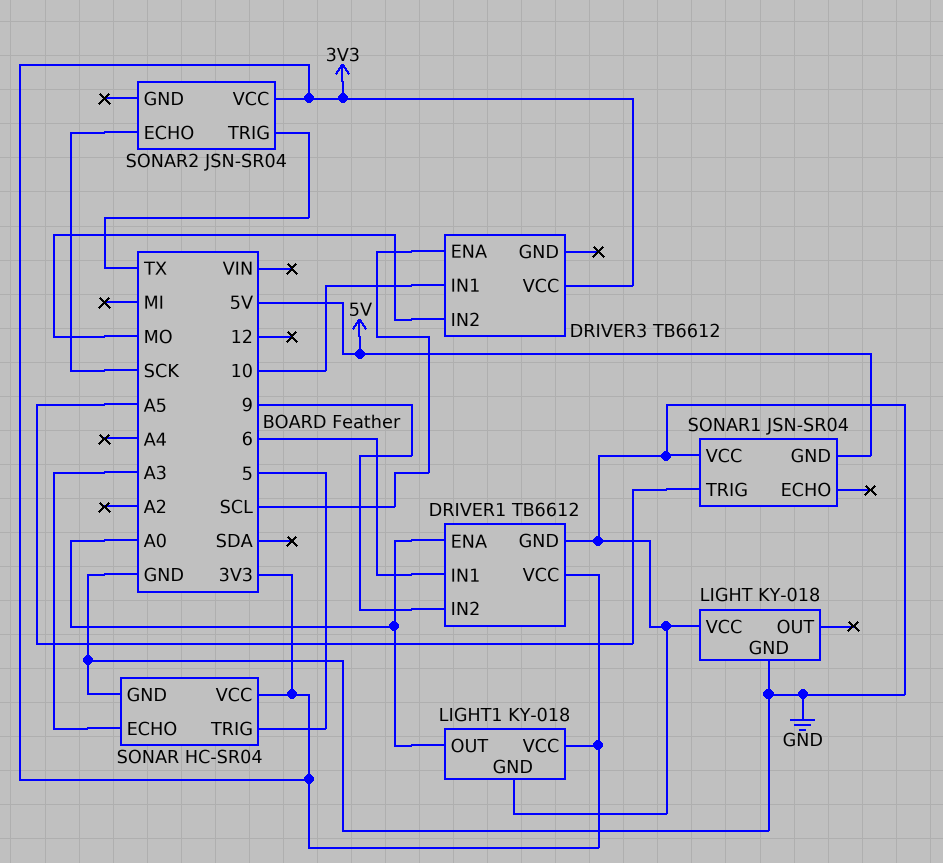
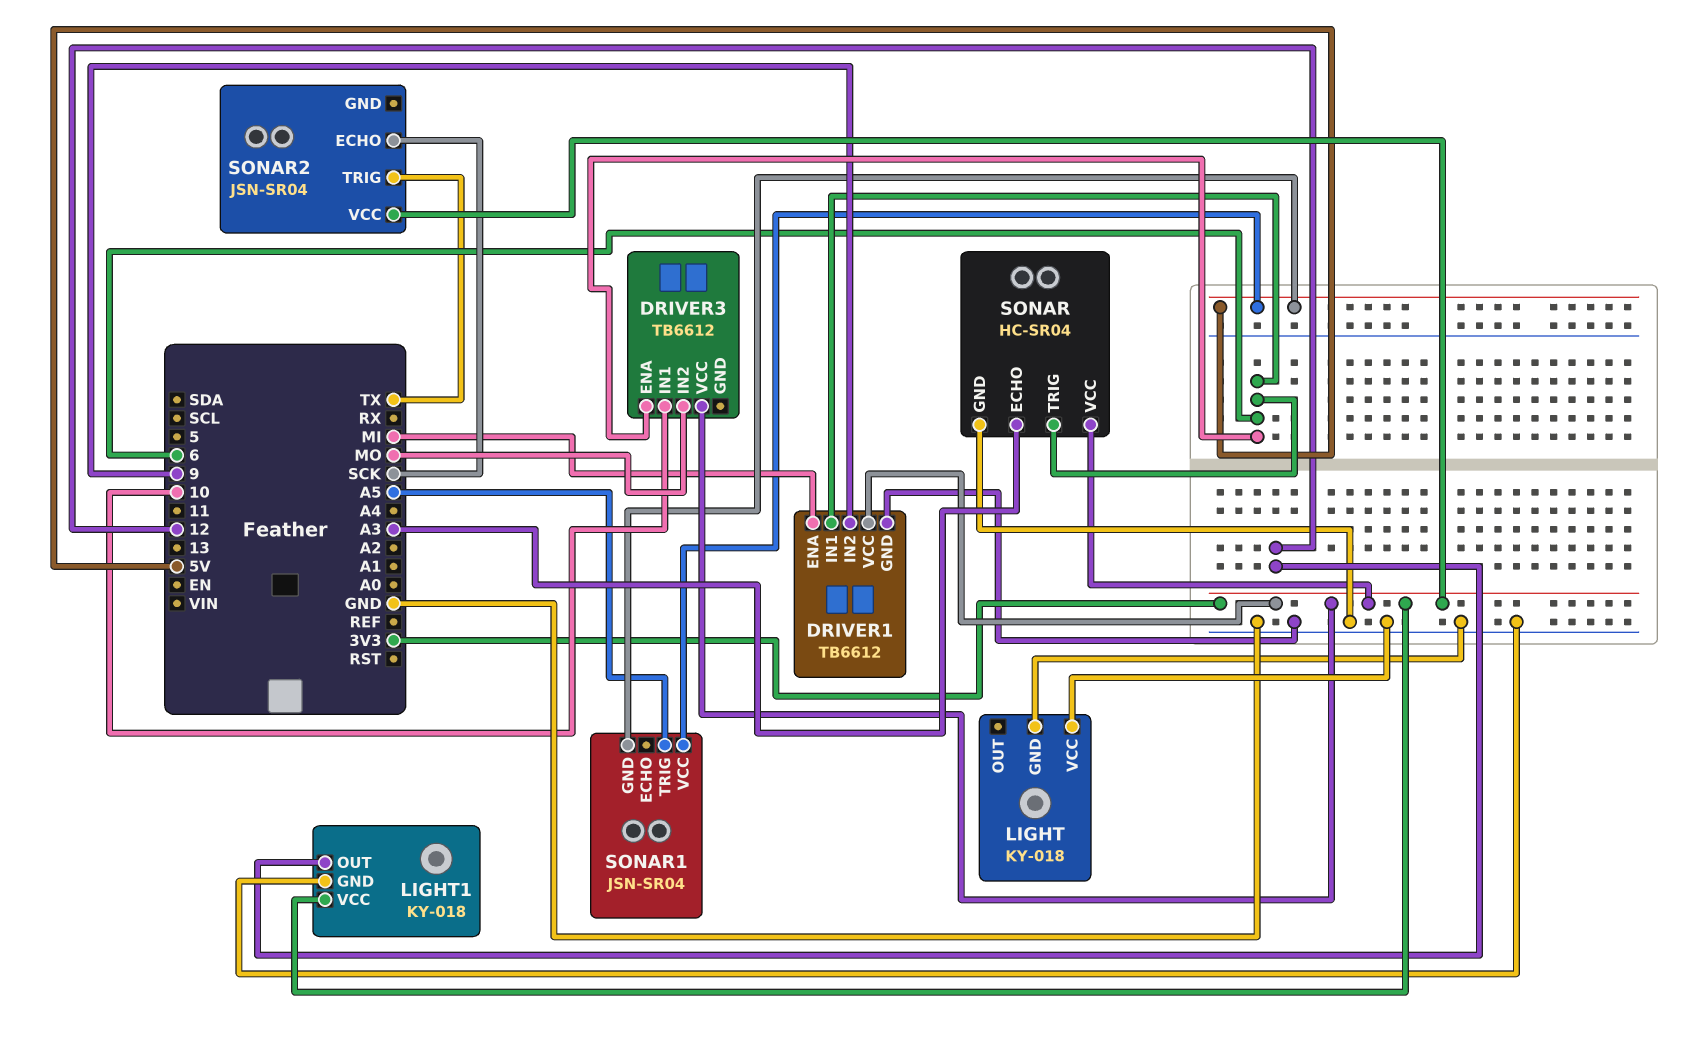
DRIVER1 pin ENA: A0 -> MI
DRIVER3 pin ENA: SCL -> 6
LIGHT1 pin OUT: A0 -> 12
SONAR pin TRIG: 5 -> 6
SONAR1 pin VCC: GND -> 5V

